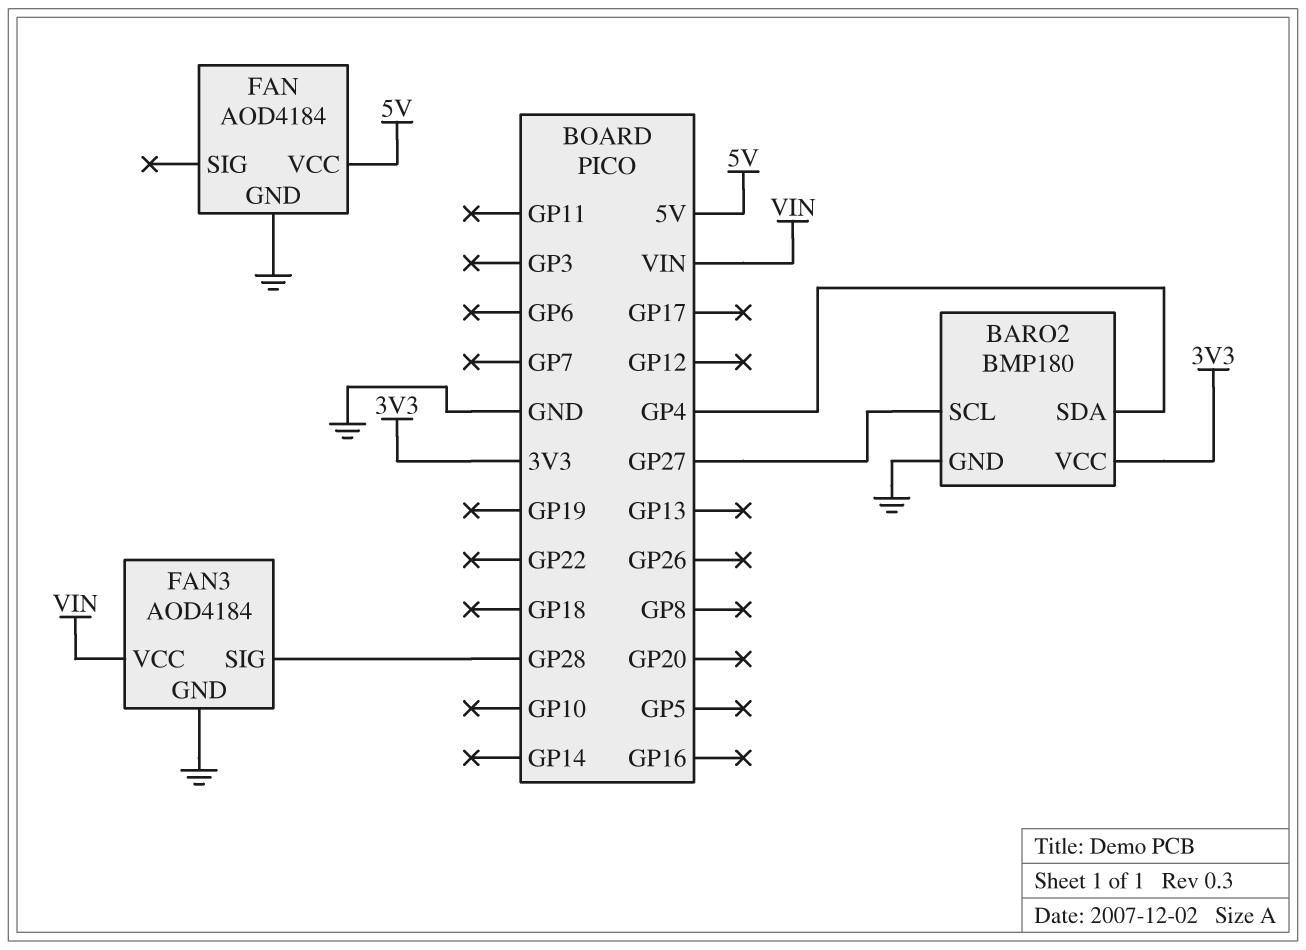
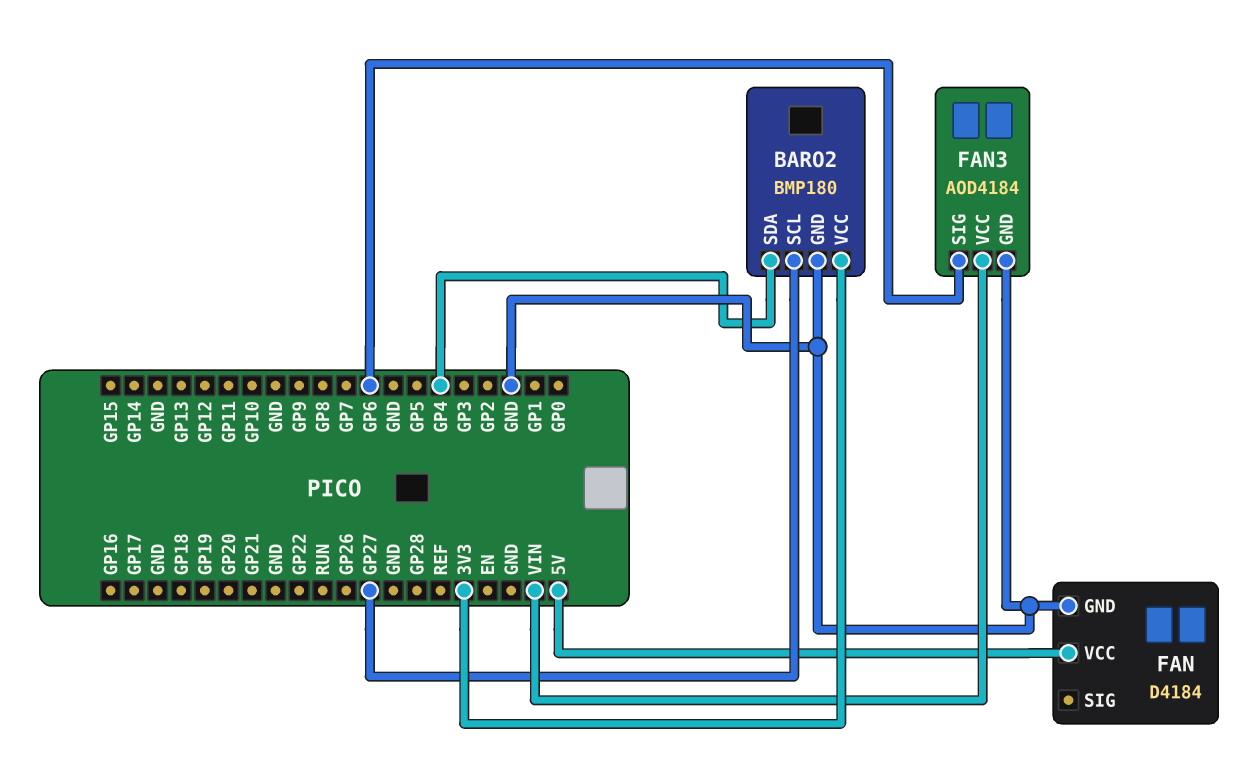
FAN: AOD4184 -> D4184
FAN3 pin SIG: GP28 -> GP6

